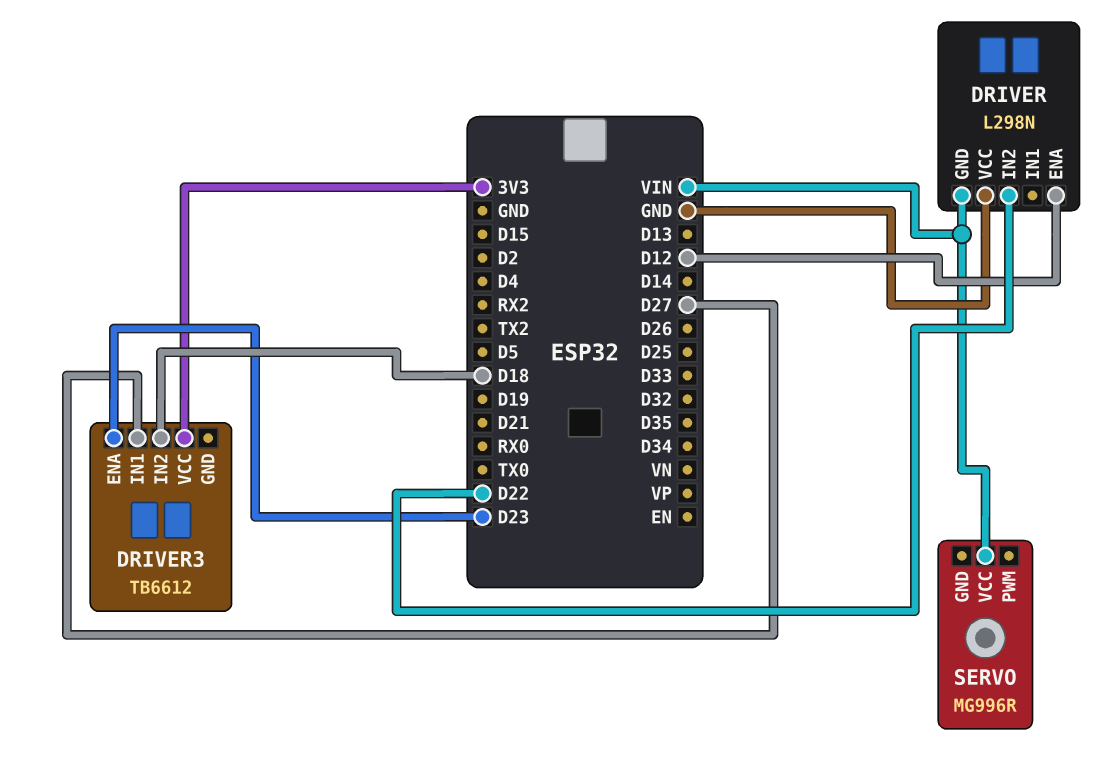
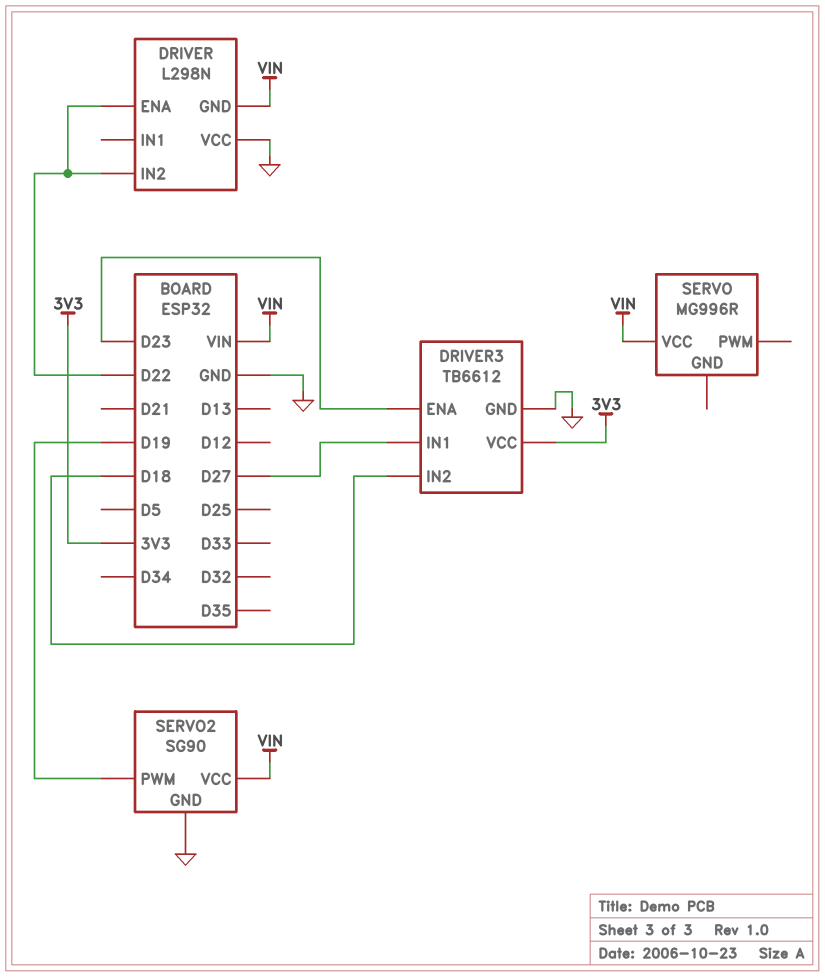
DRIVER pin ENA: D12 -> D22
DRIVER3 pin GND: none -> GND
SERVO2: none -> SG90
SERVO2 pin GND: none -> GND
SERVO2 pin PWM: none -> D19
SERVO2 pin VCC: none -> VIN

